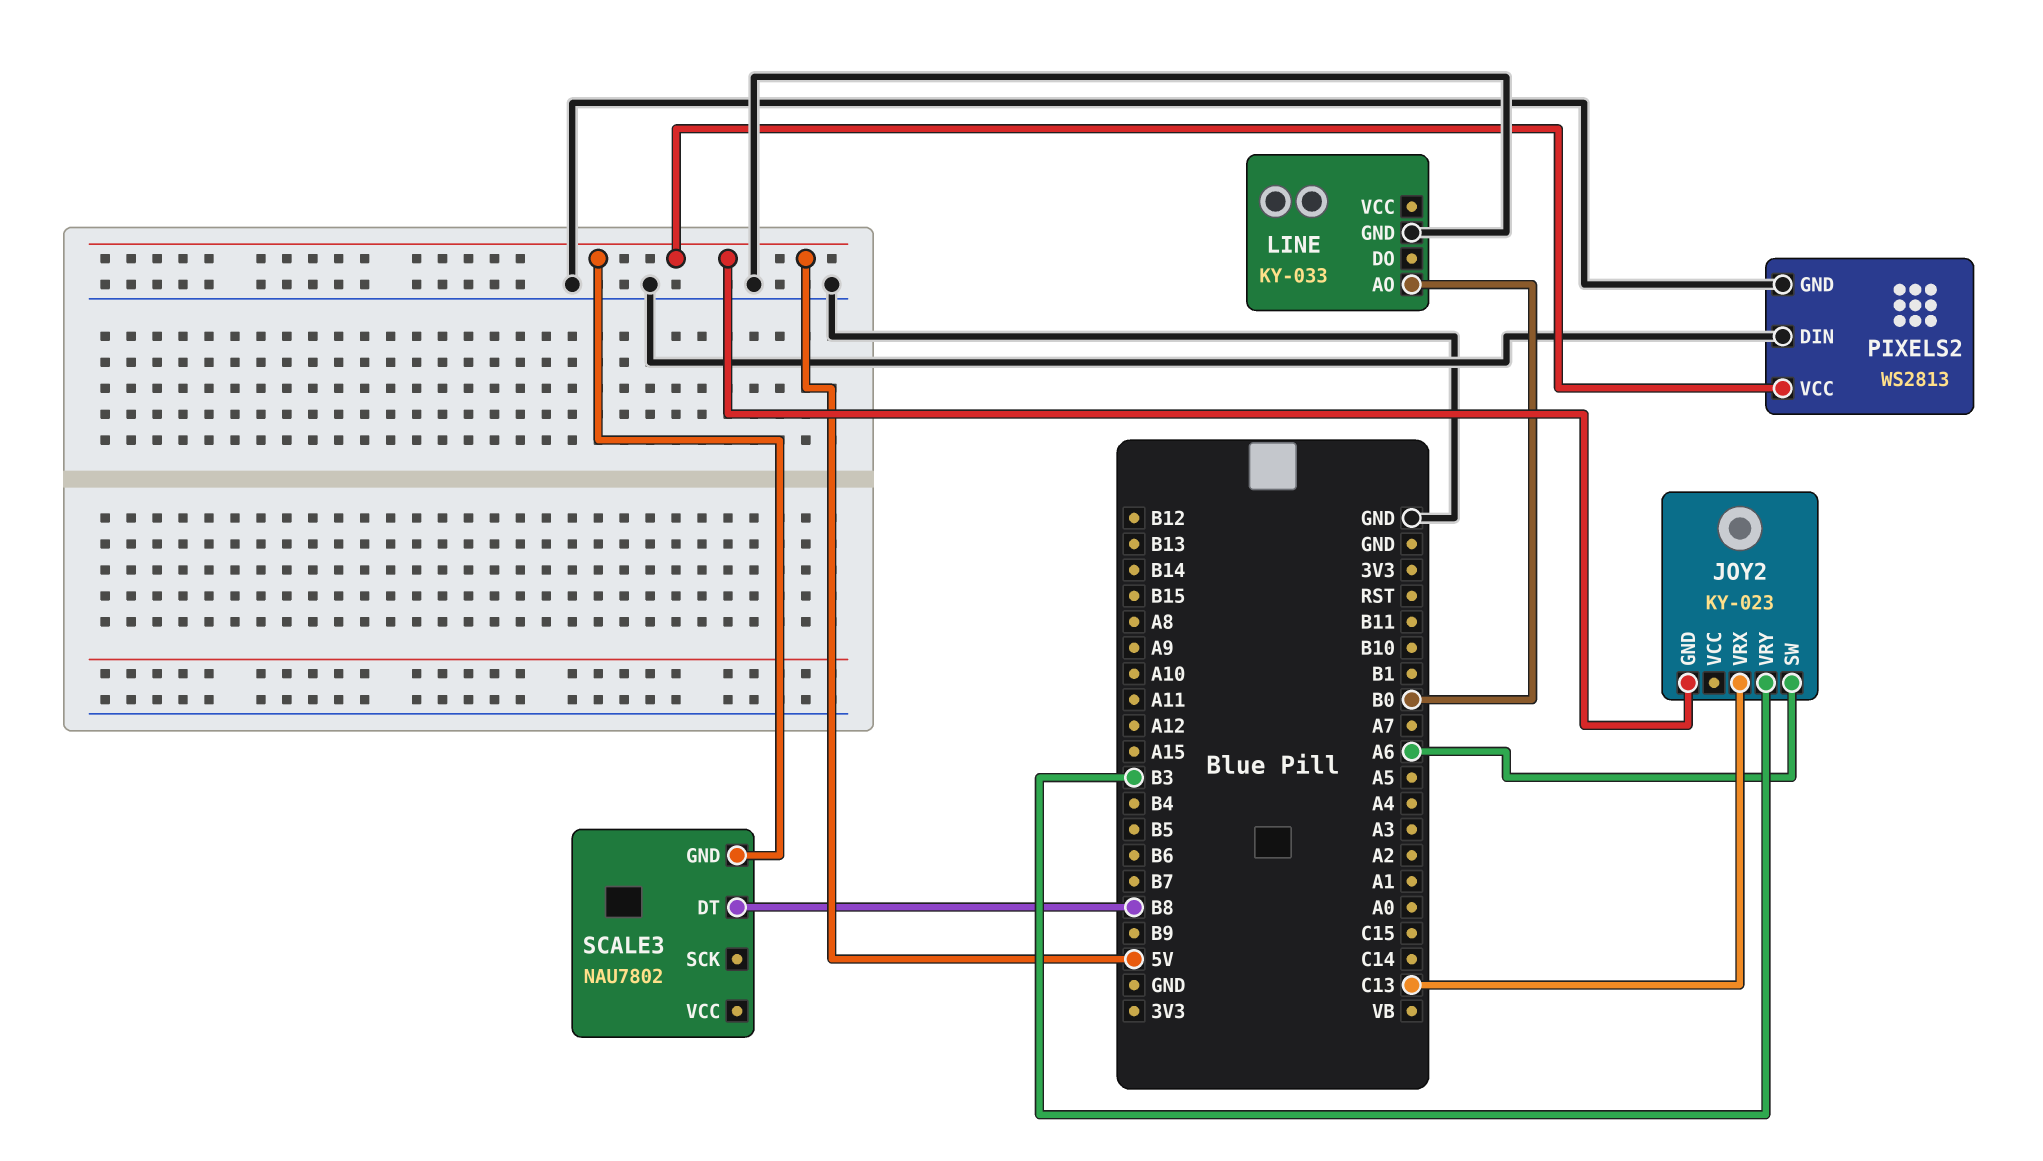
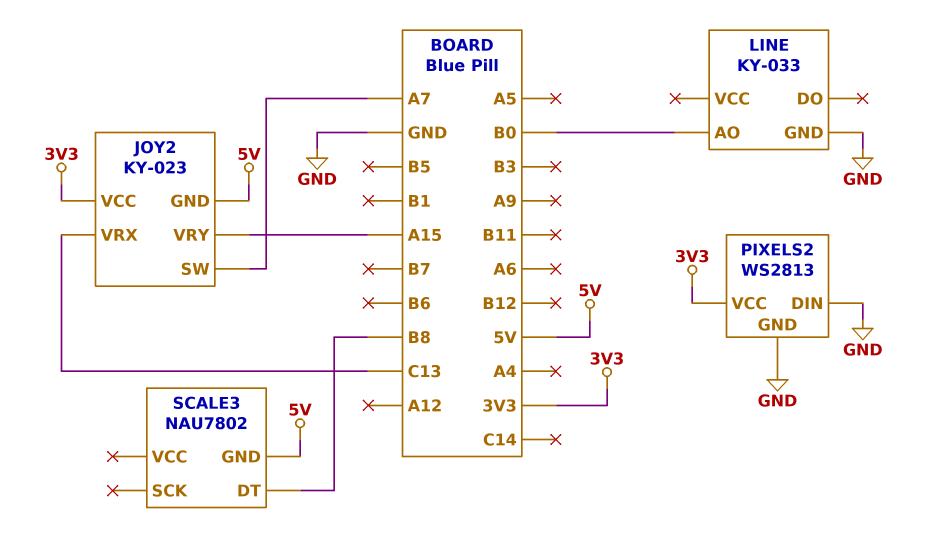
JOY2 pin SW: A6 -> A7
JOY2 pin VCC: none -> 3V3
JOY2 pin VRY: B3 -> A15
PIXELS2 pin VCC: 5V -> 3V3

